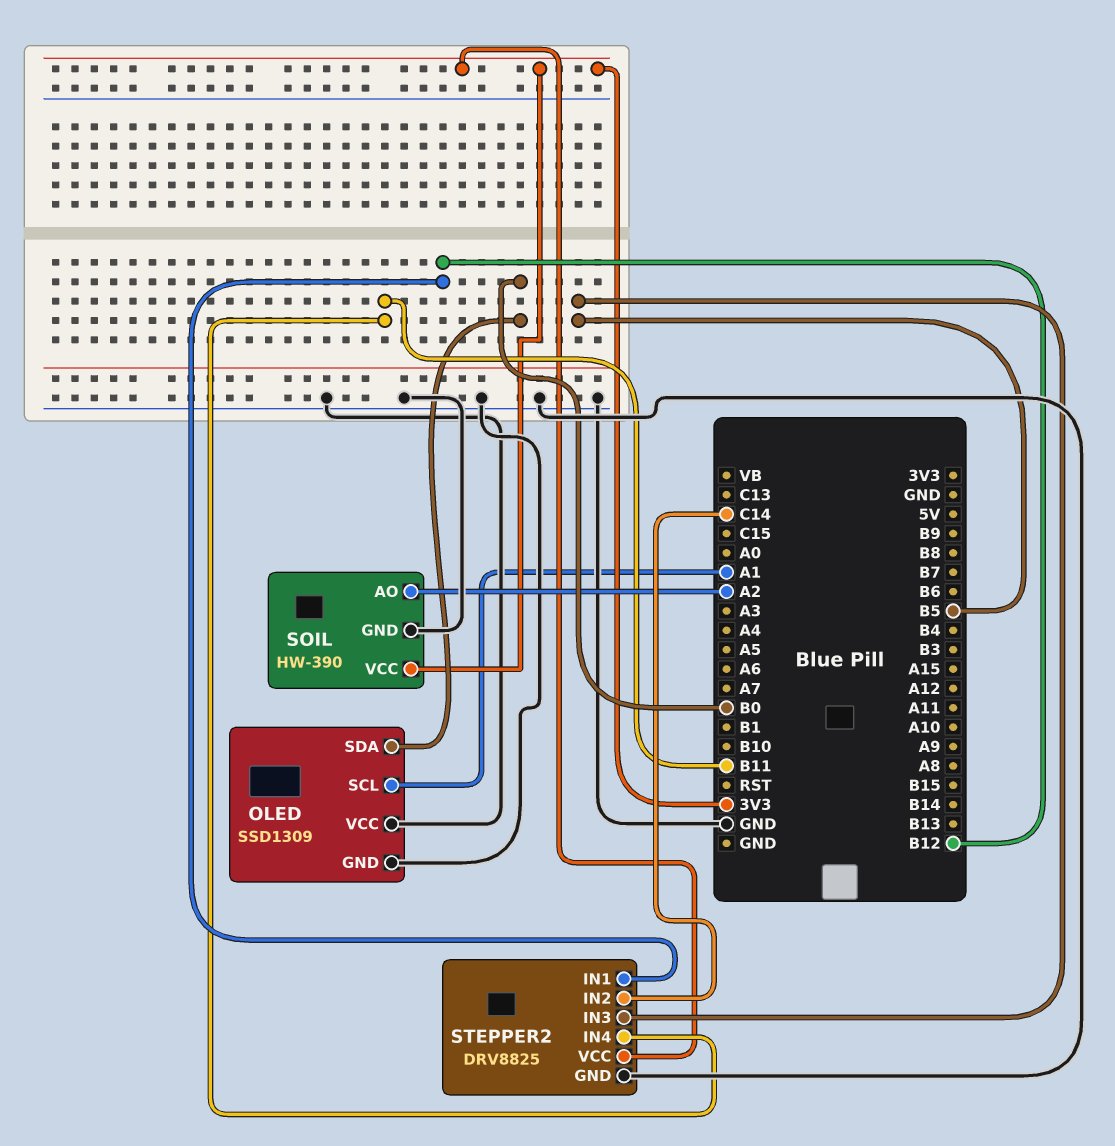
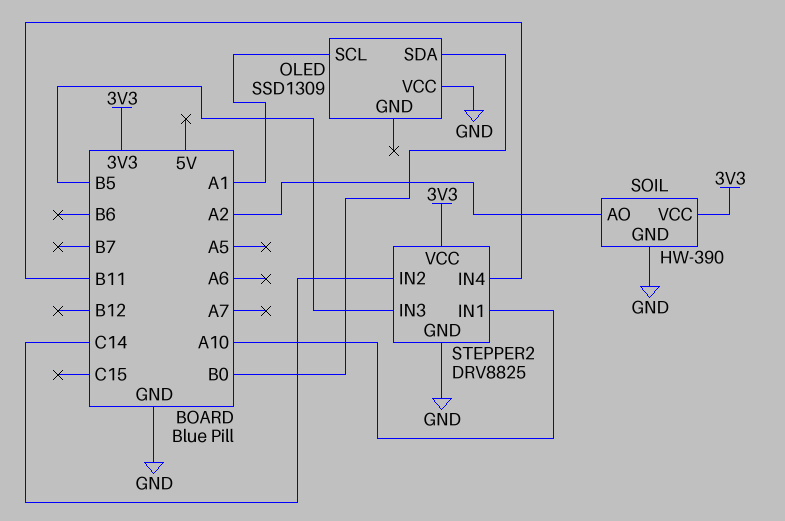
OLED pin GND: GND -> none
STEPPER2 pin IN1: B12 -> A10

